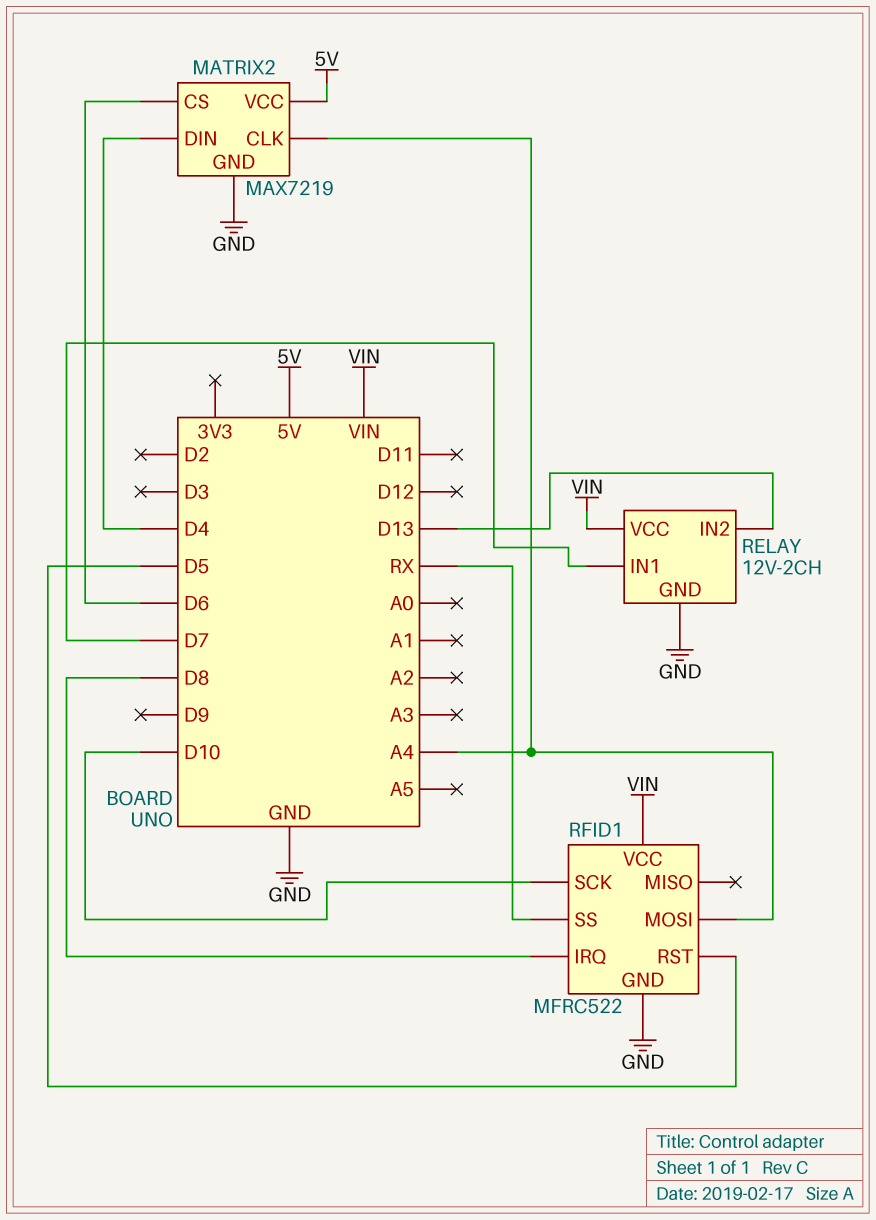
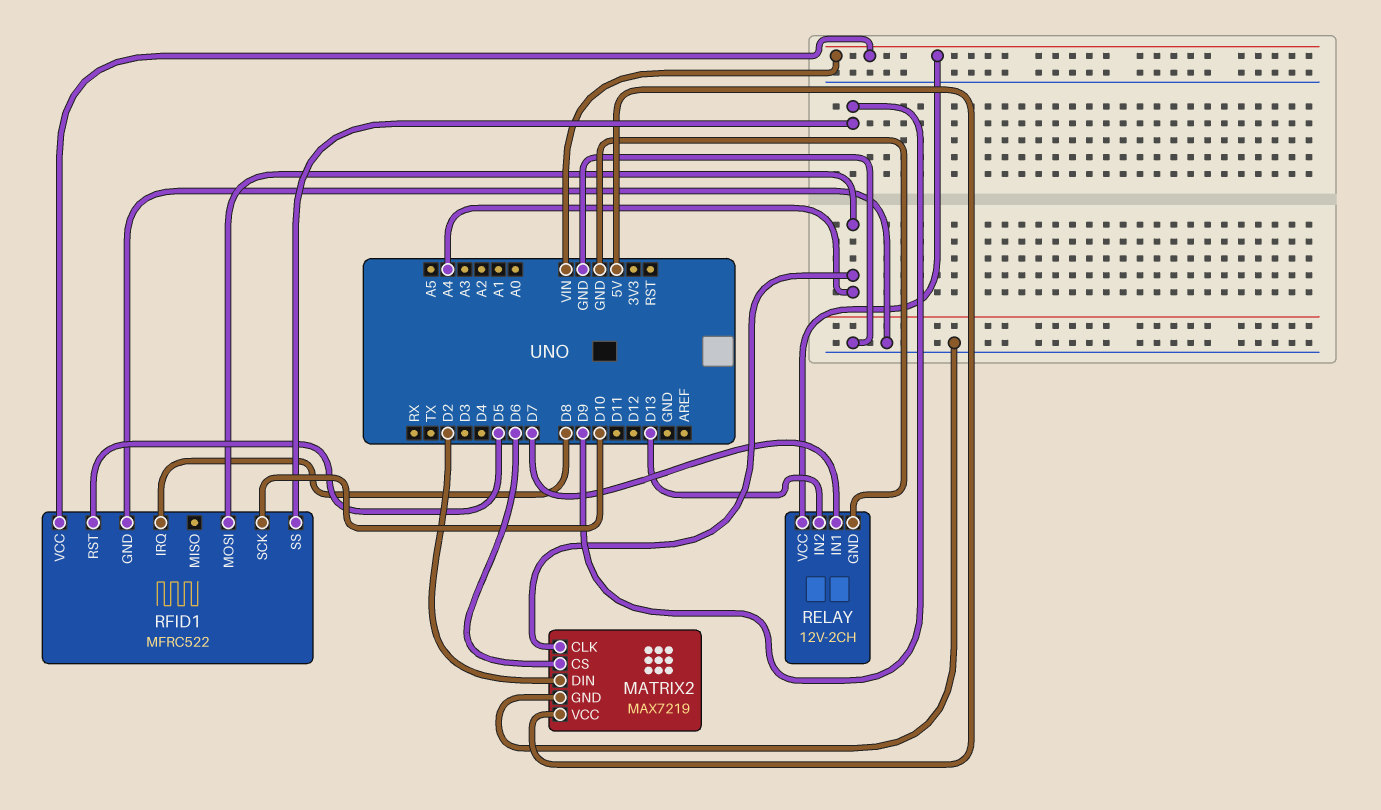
MATRIX2 pin DIN: D4 -> D2
RFID1 pin SS: RX -> D9

